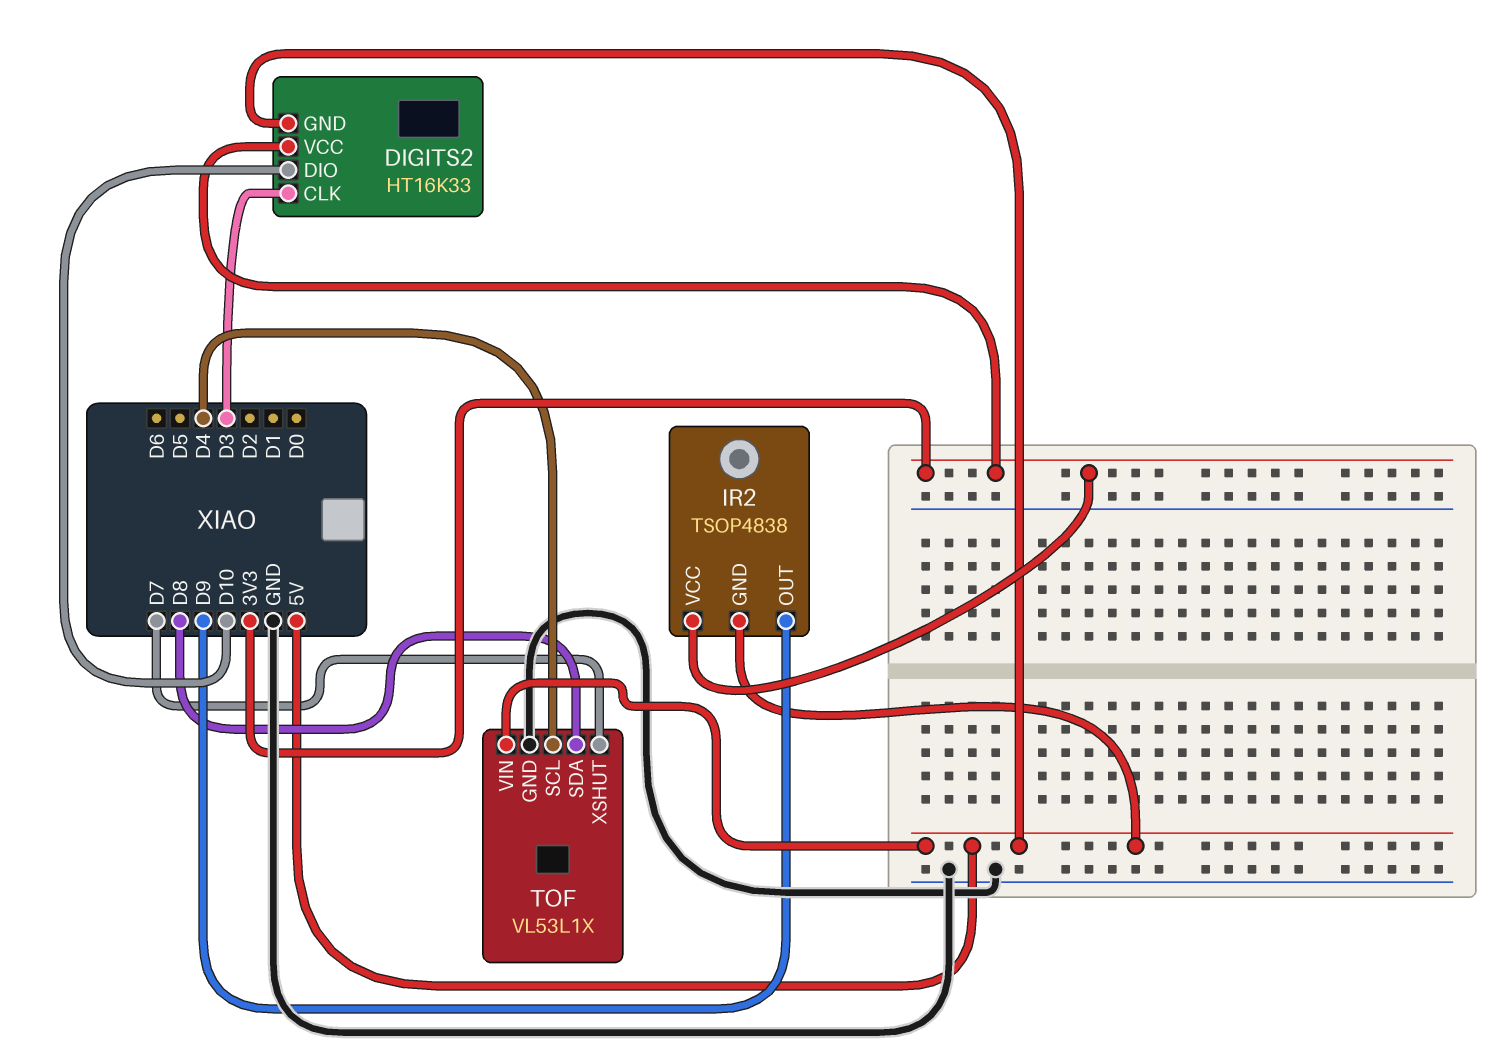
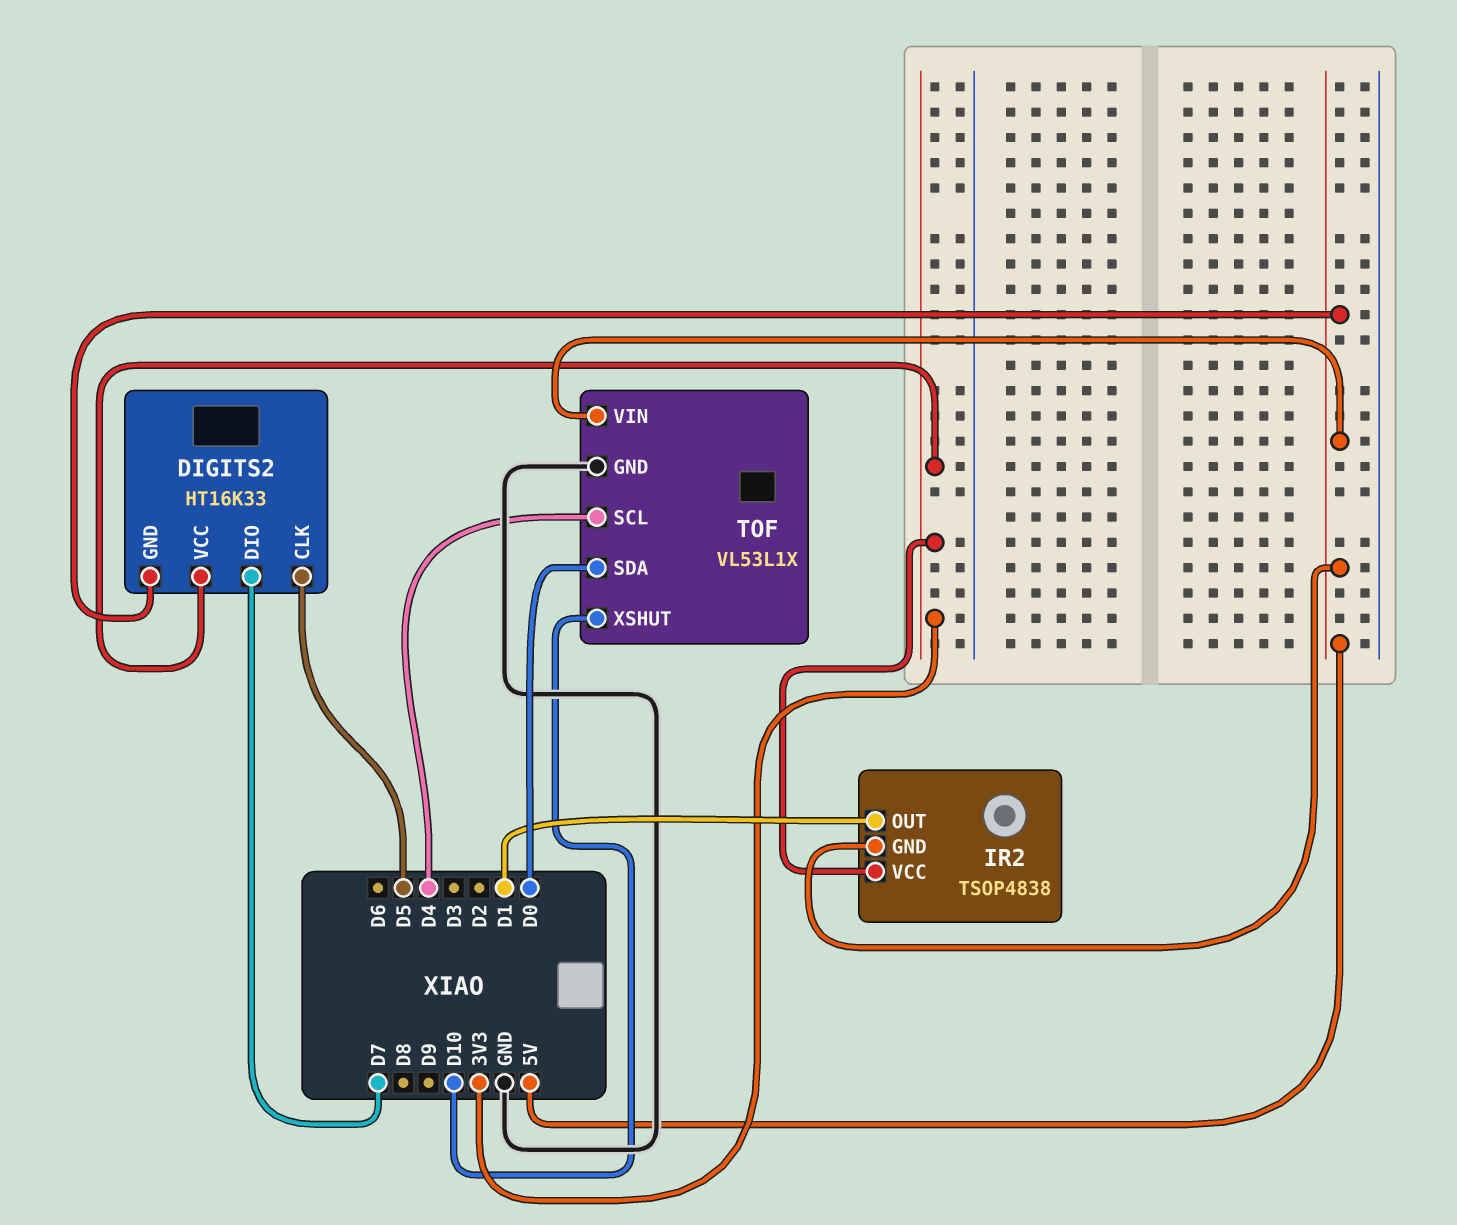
DIGITS2 pin CLK: D3 -> D5
DIGITS2 pin DIO: D10 -> D7
IR2 pin OUT: D9 -> D1
TOF pin SDA: D8 -> D0
TOF pin XSHUT: D7 -> D10

